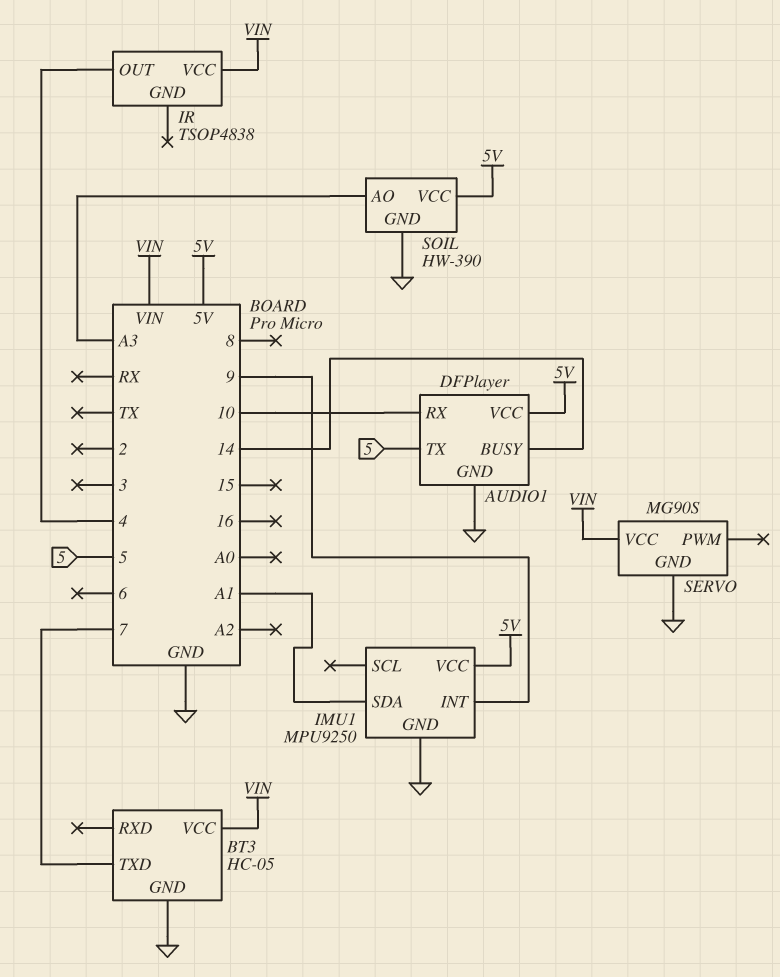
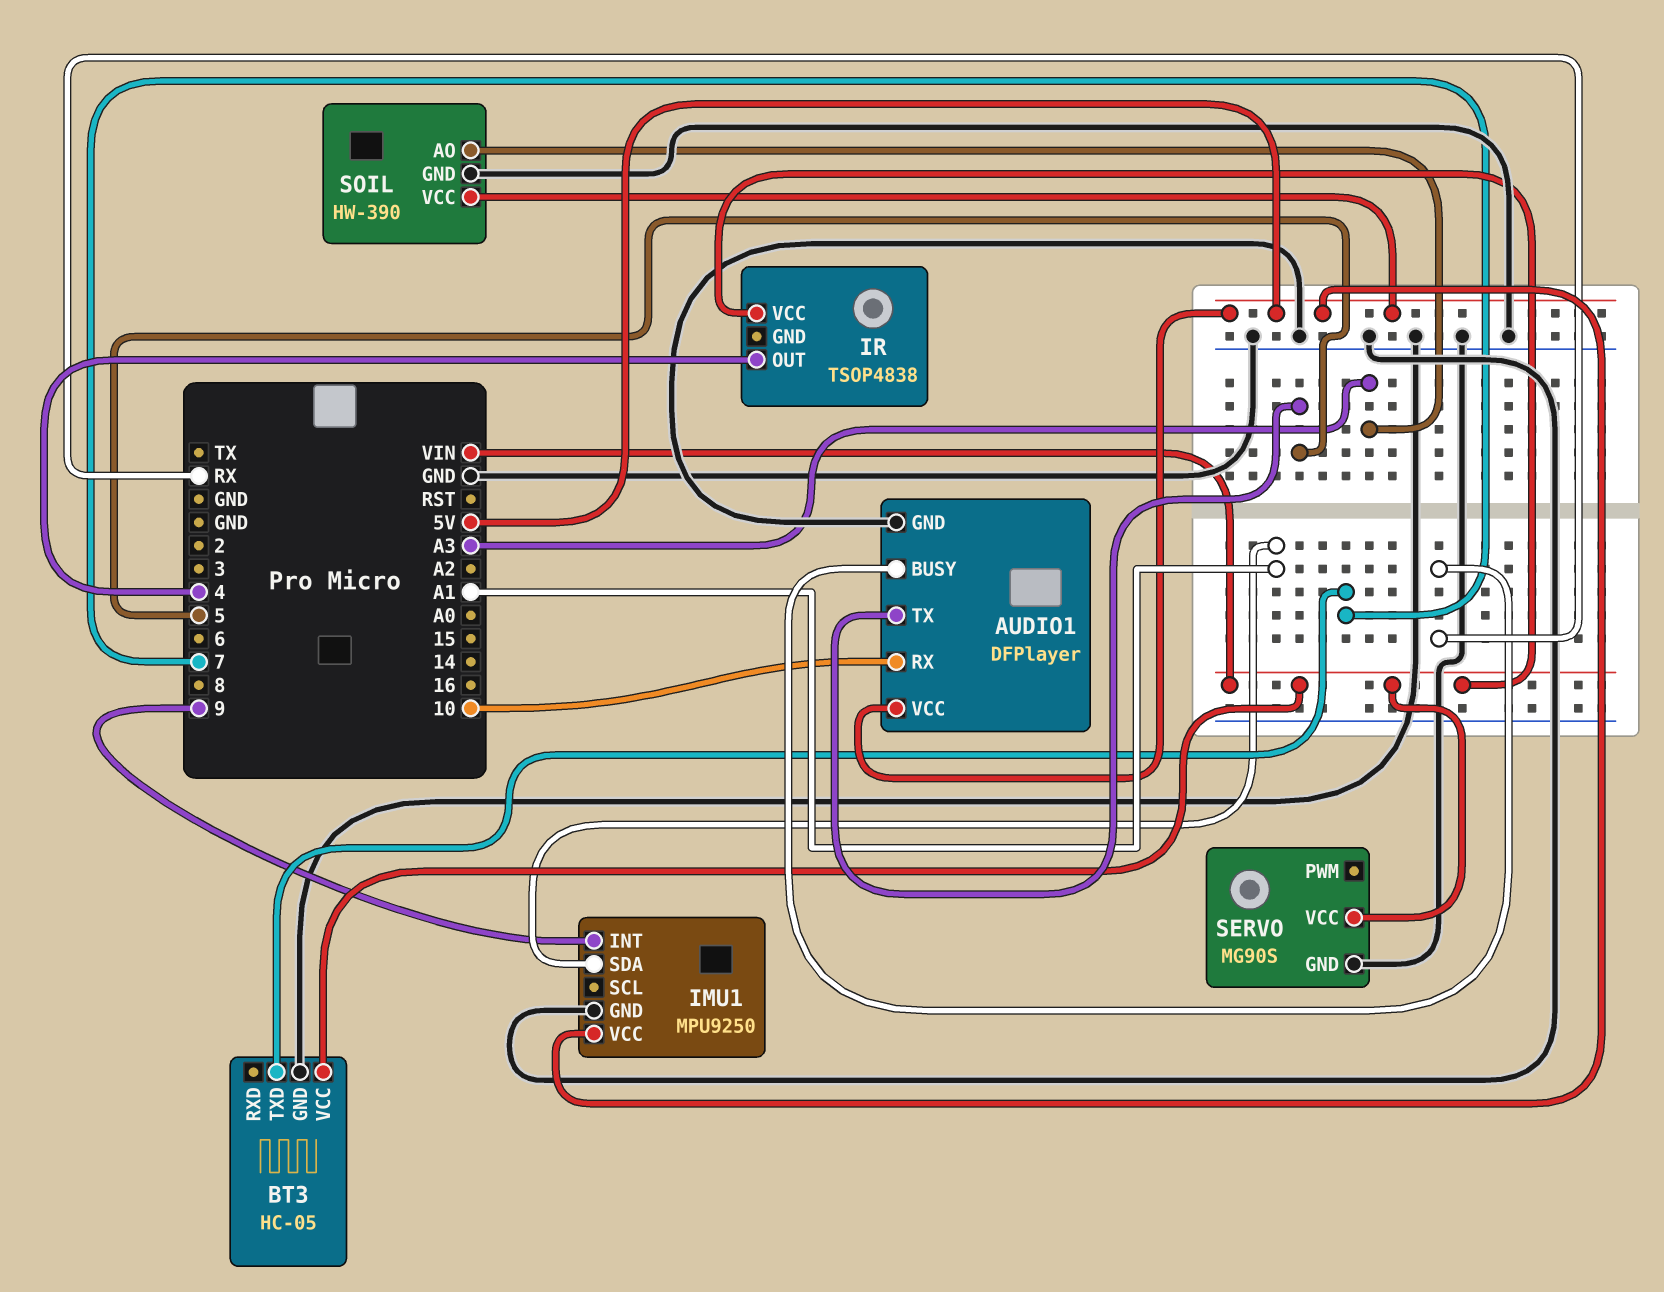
AUDIO1 pin BUSY: 14 -> RX

